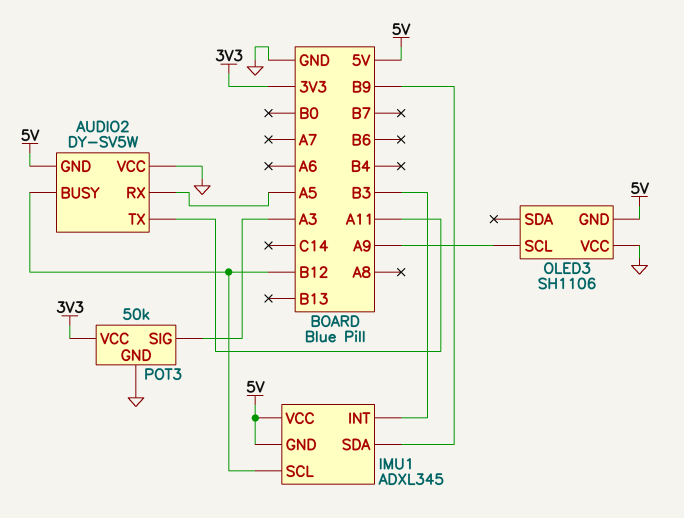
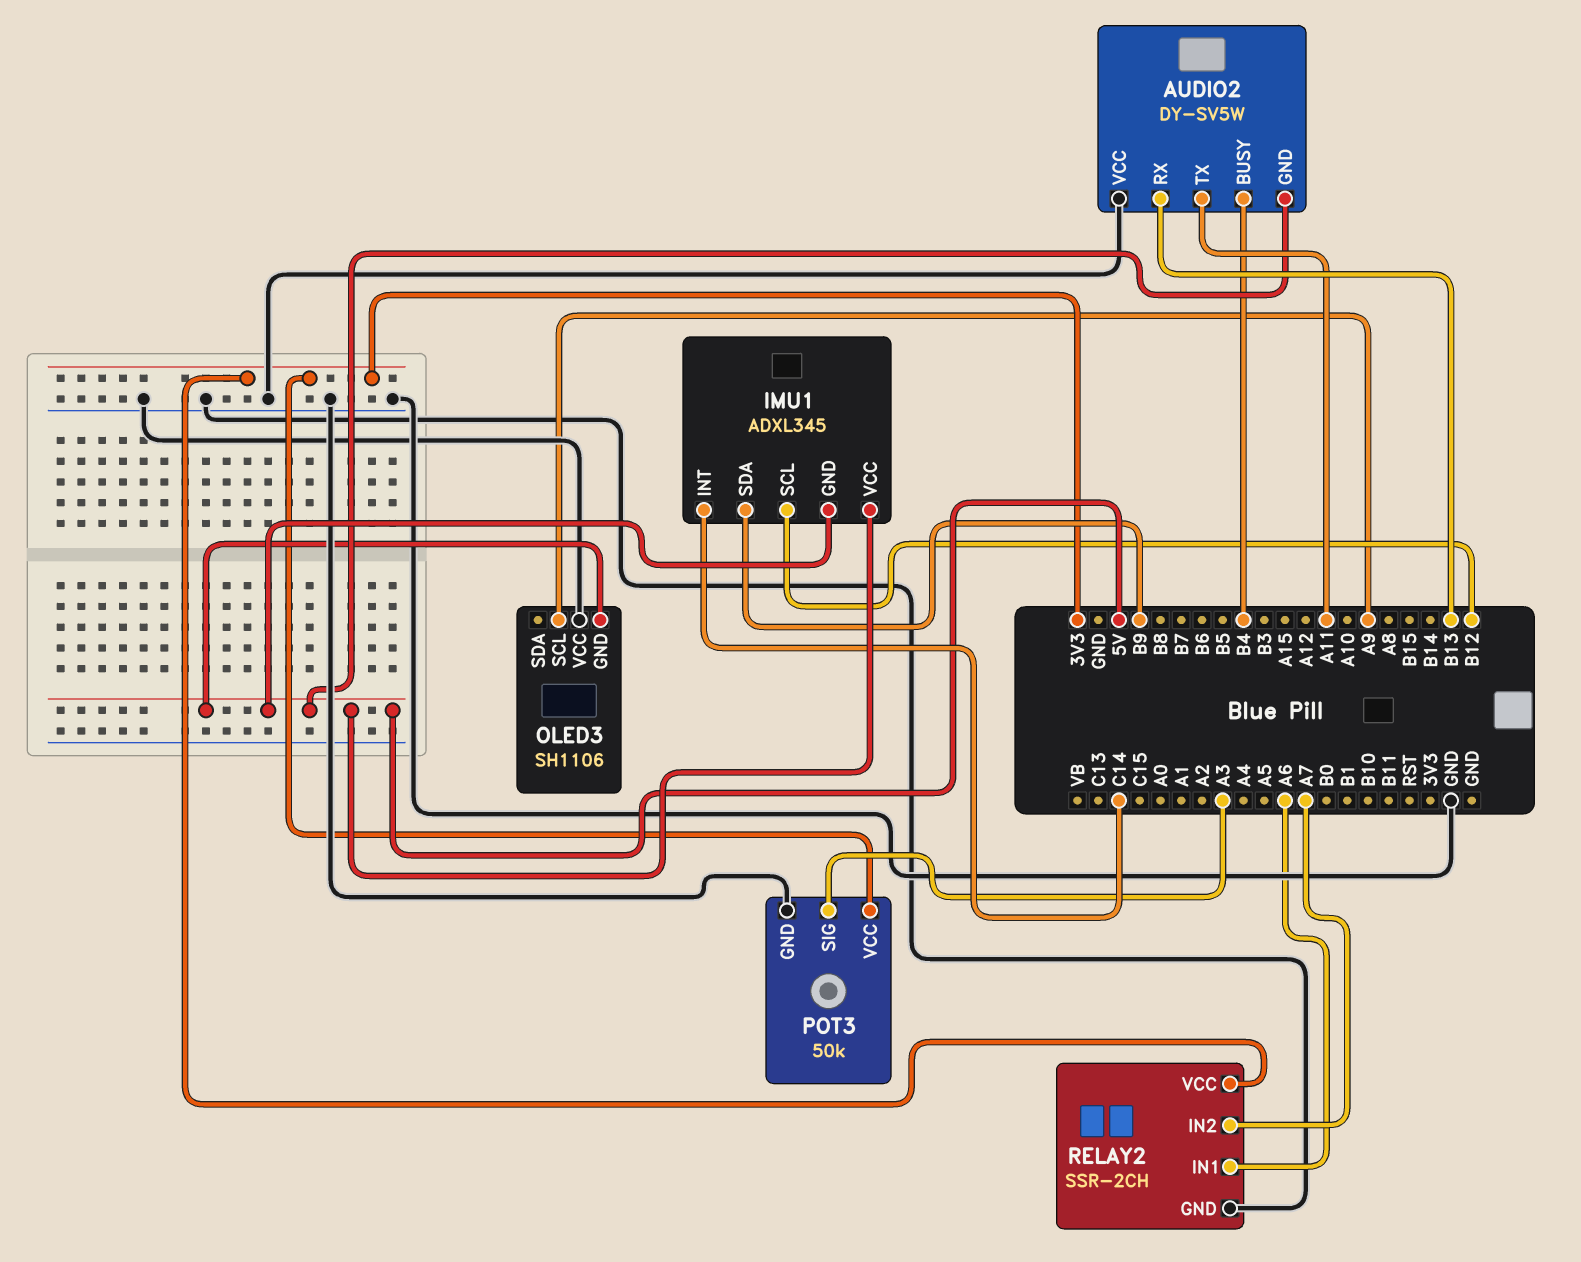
AUDIO2 pin BUSY: B12 -> B4
AUDIO2 pin RX: A5 -> B13
IMU1 pin INT: B3 -> C14
RELAY2: none -> SSR-2CH
RELAY2 pin GND: none -> GND
RELAY2 pin IN1: none -> A6
RELAY2 pin IN2: none -> A7
RELAY2 pin VCC: none -> 3V3

